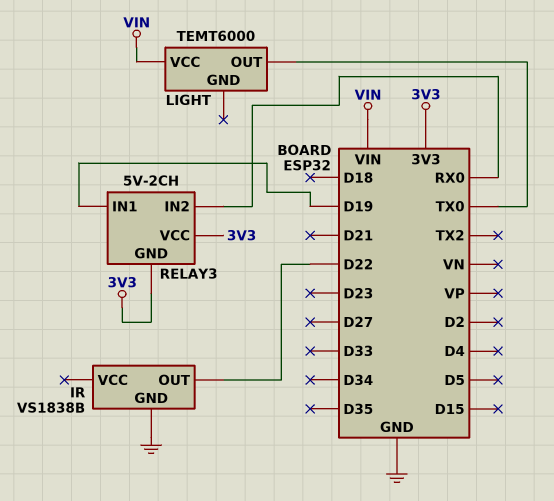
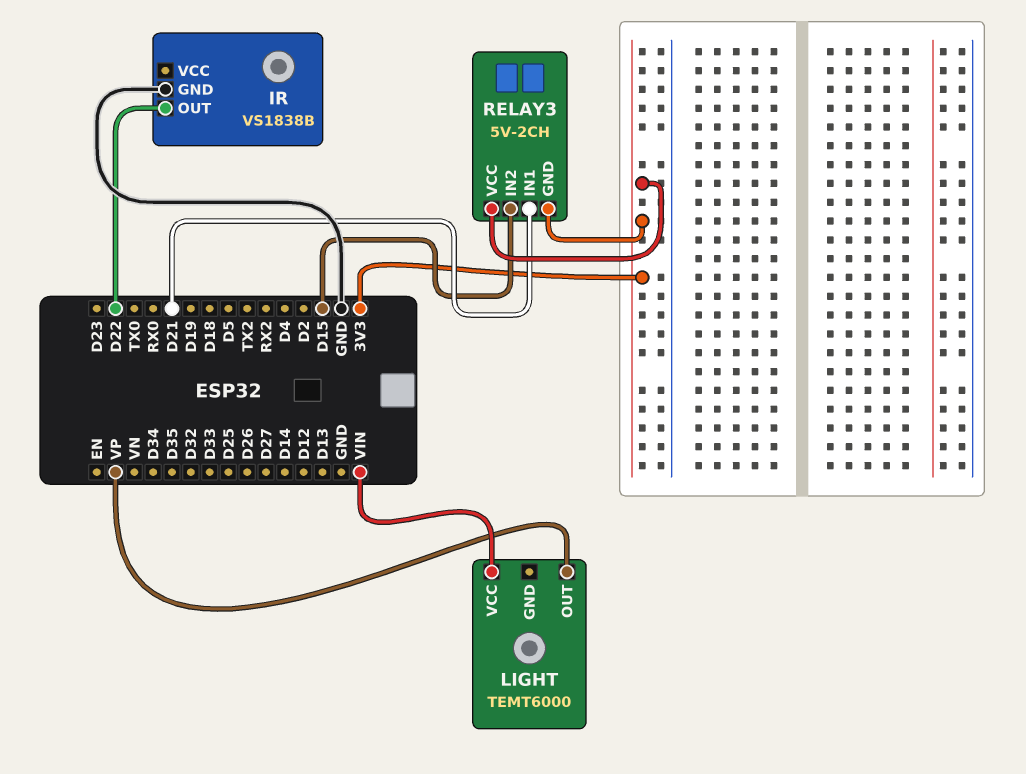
LIGHT pin OUT: TX0 -> VP
RELAY3 pin IN1: D19 -> D21
RELAY3 pin IN2: RX0 -> D15

